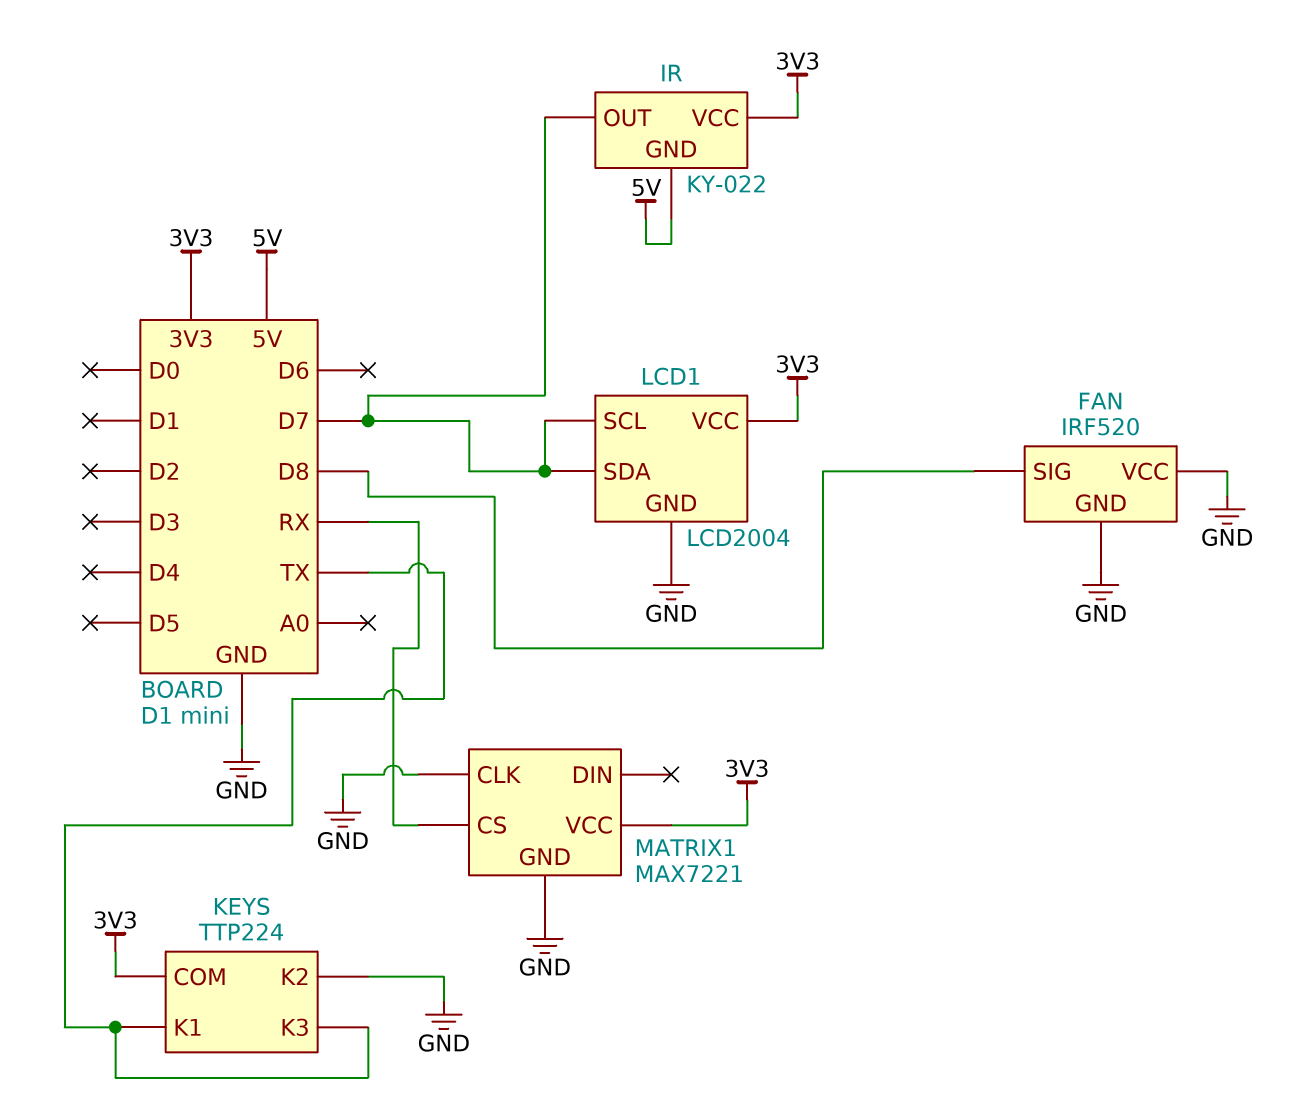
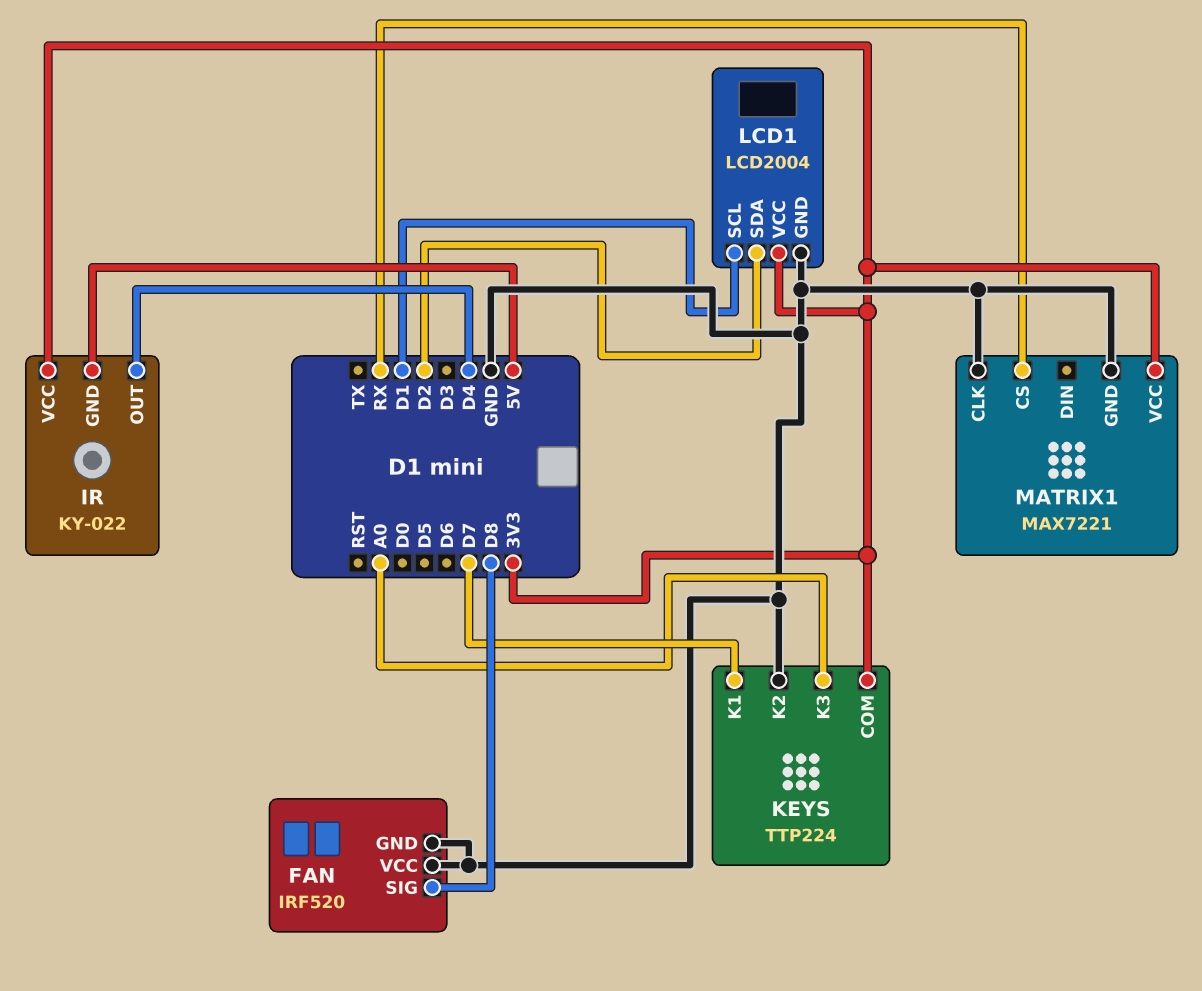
IR pin OUT: D7 -> D4
KEYS pin K1: TX -> D7
KEYS pin K3: TX -> A0
LCD1 pin SCL: D7 -> D1
LCD1 pin SDA: D7 -> D2

